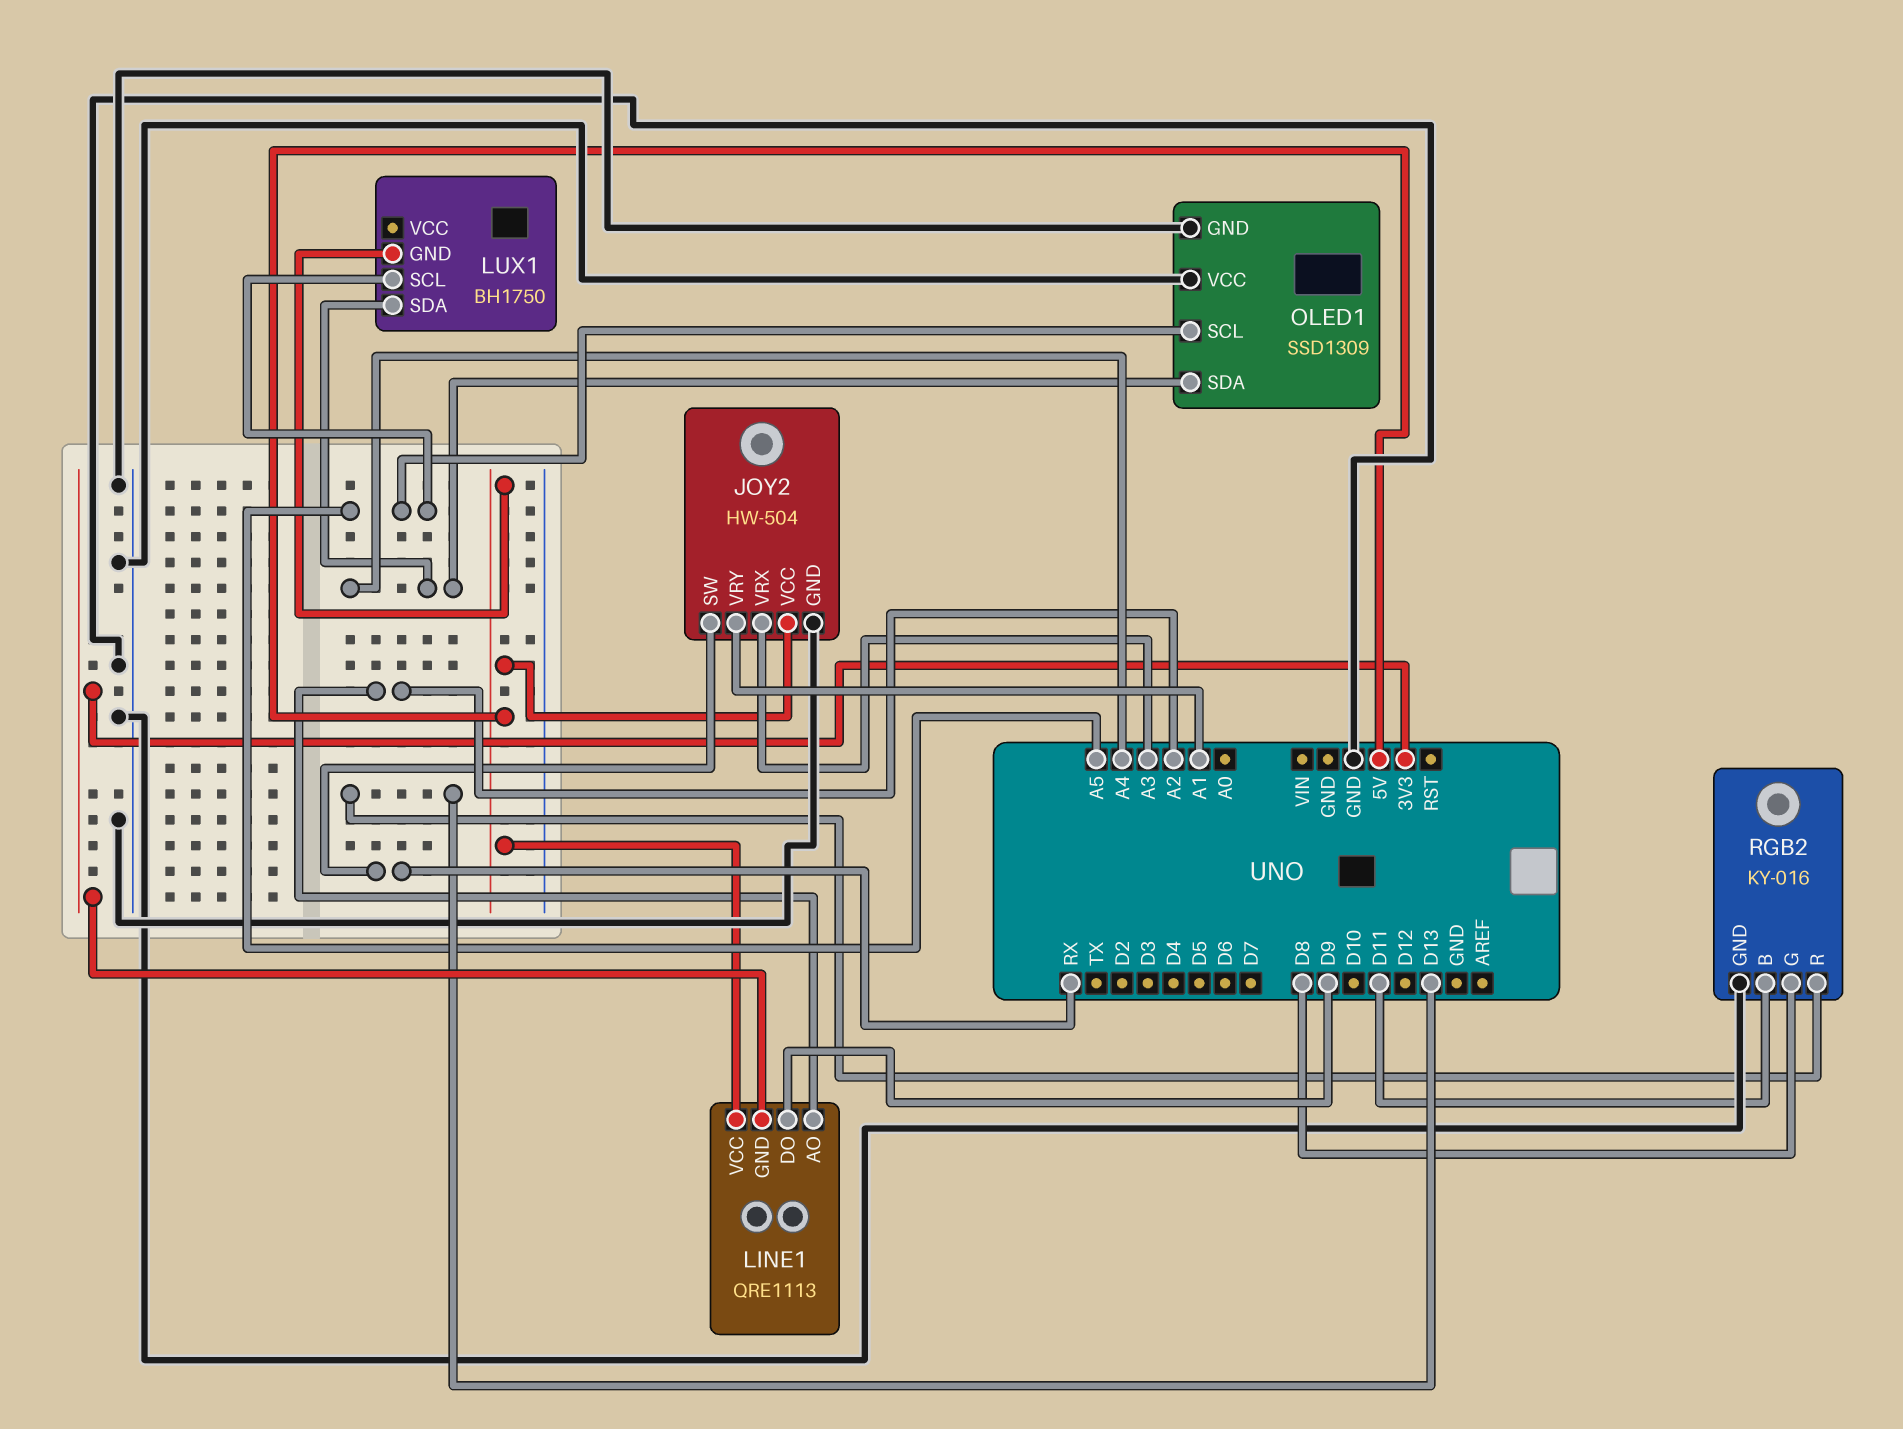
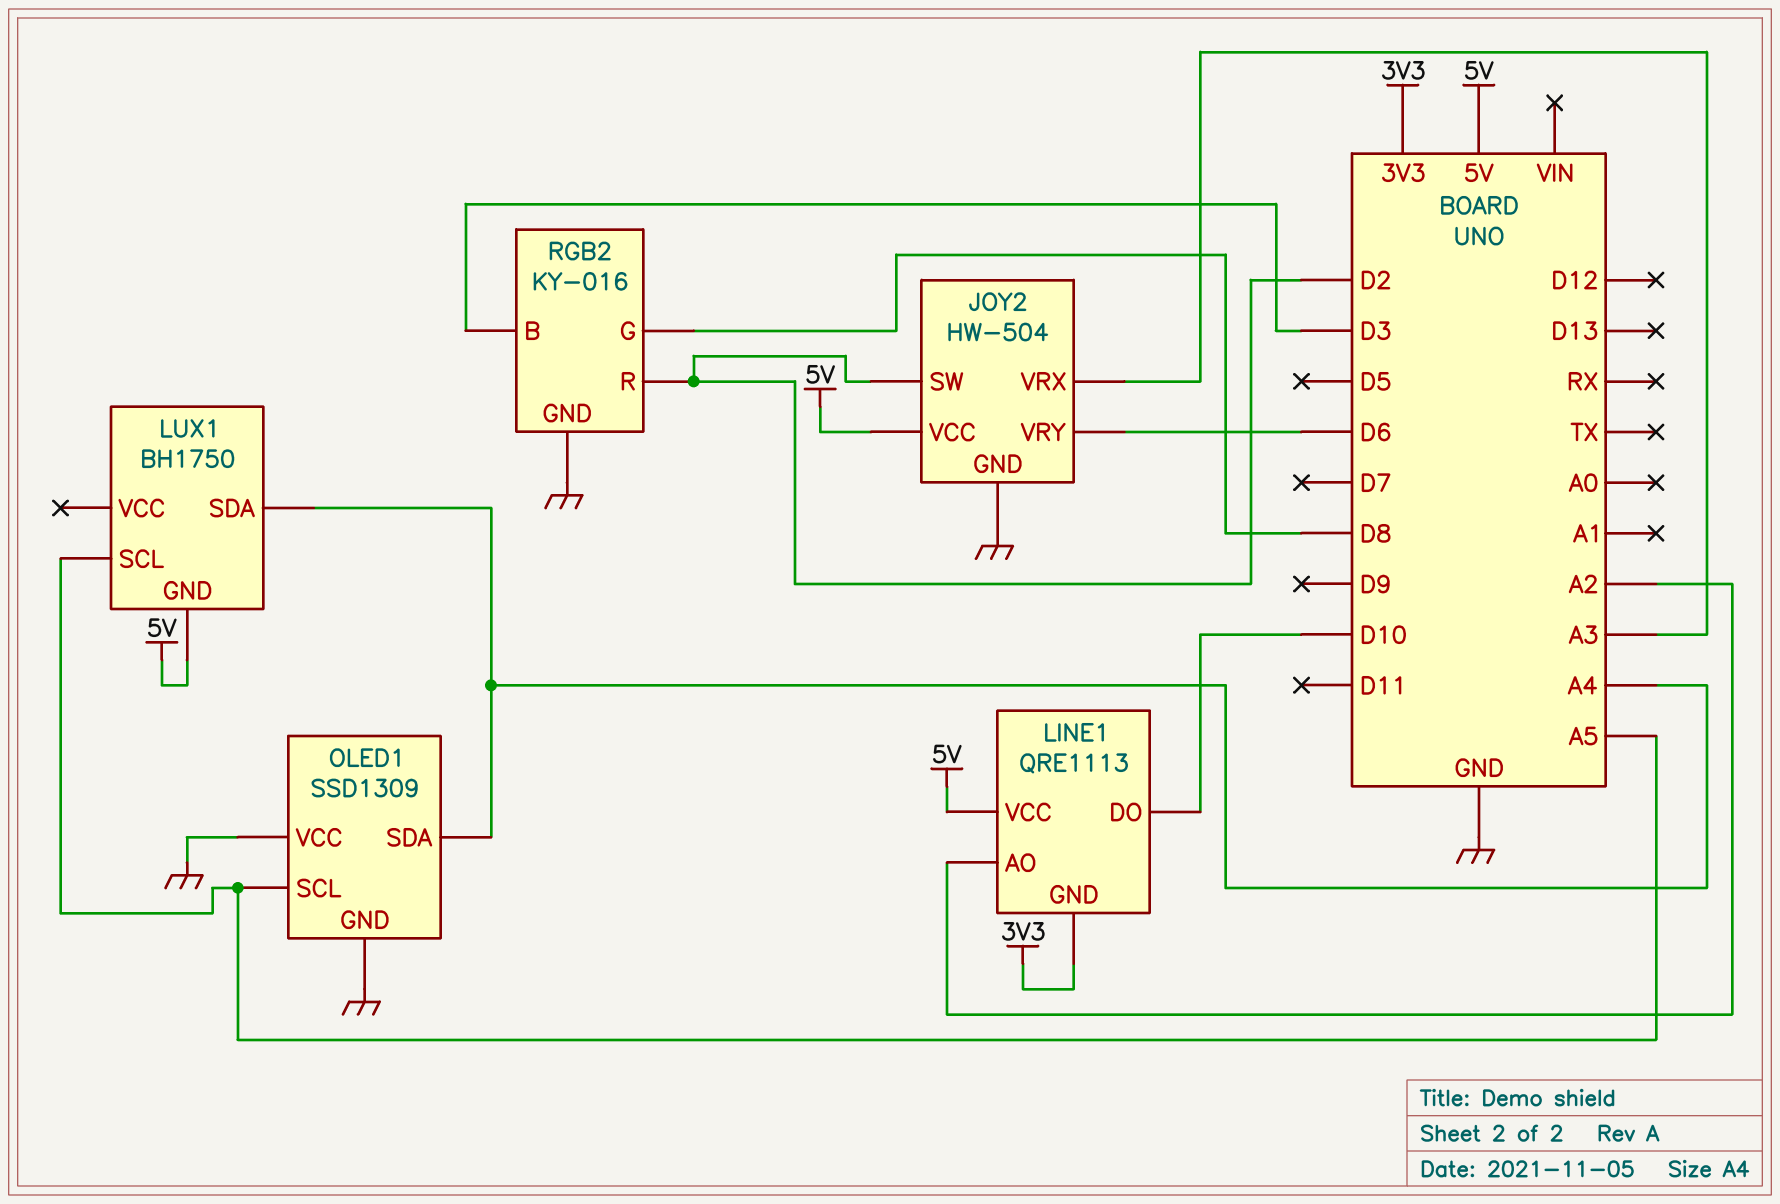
JOY2 pin SW: RX -> D2
JOY2 pin VRY: A1 -> D6
LINE1 pin DO: D9 -> D10
RGB2 pin B: D11 -> D3
RGB2 pin R: D13 -> D2

